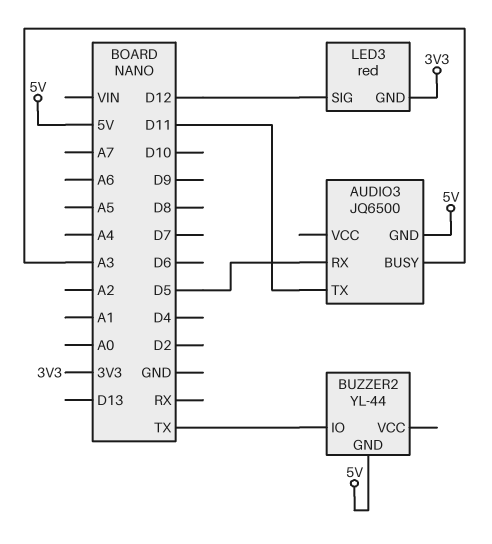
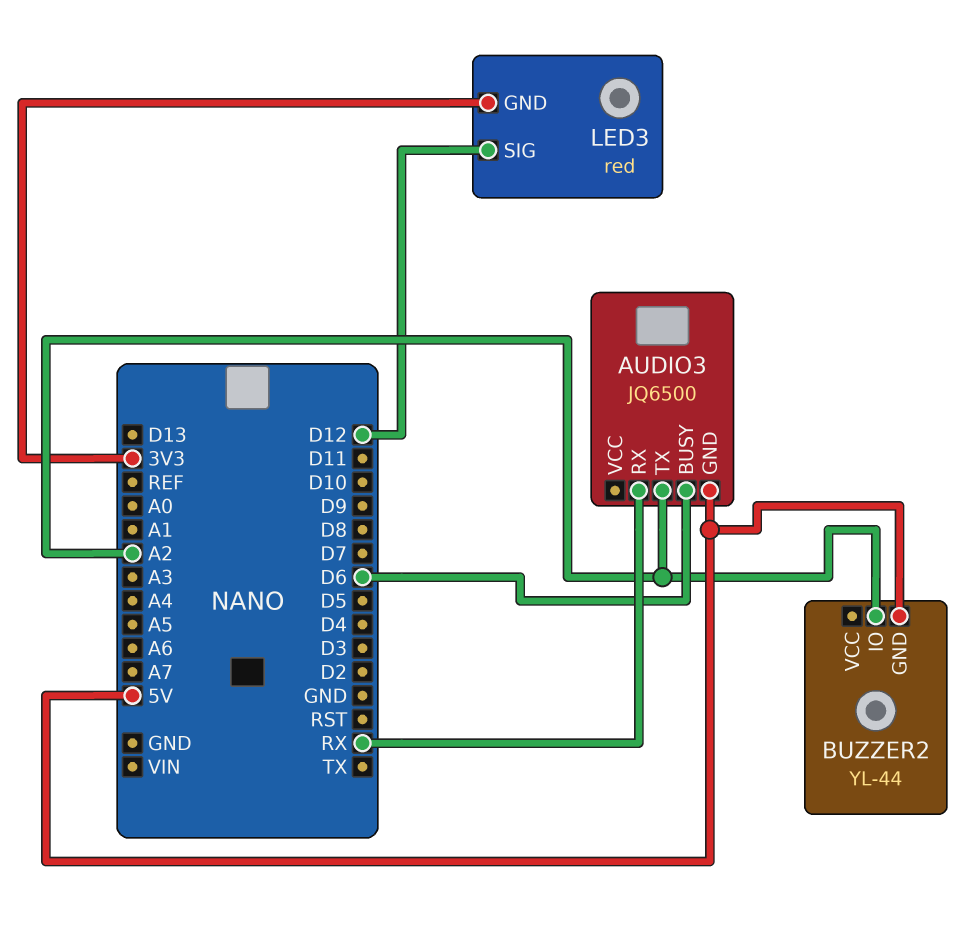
AUDIO3 pin BUSY: A3 -> D6
AUDIO3 pin RX: D5 -> RX
AUDIO3 pin TX: D11 -> A2
BUZZER2 pin IO: TX -> A2

